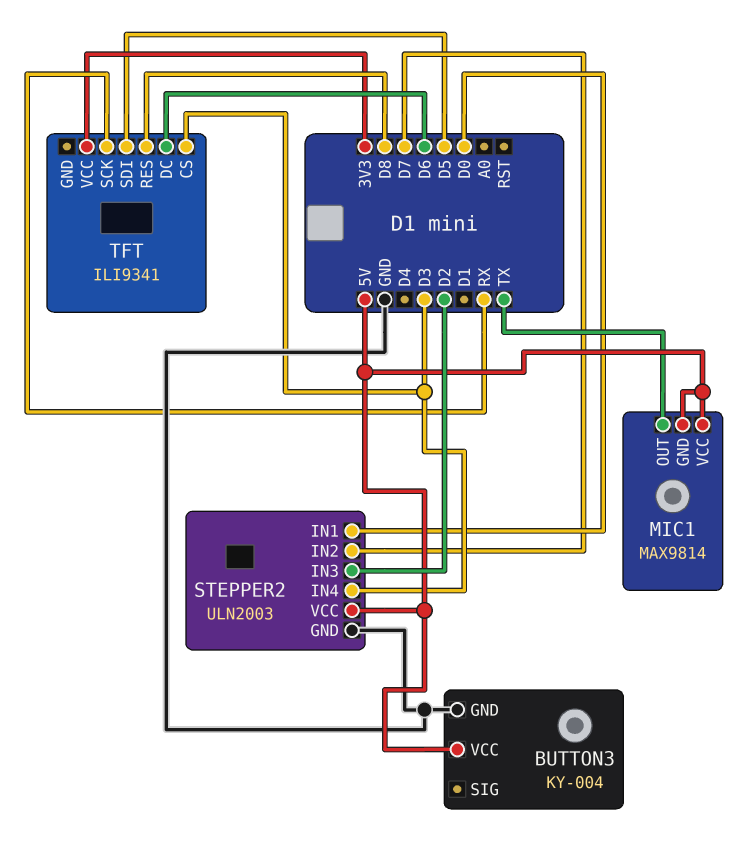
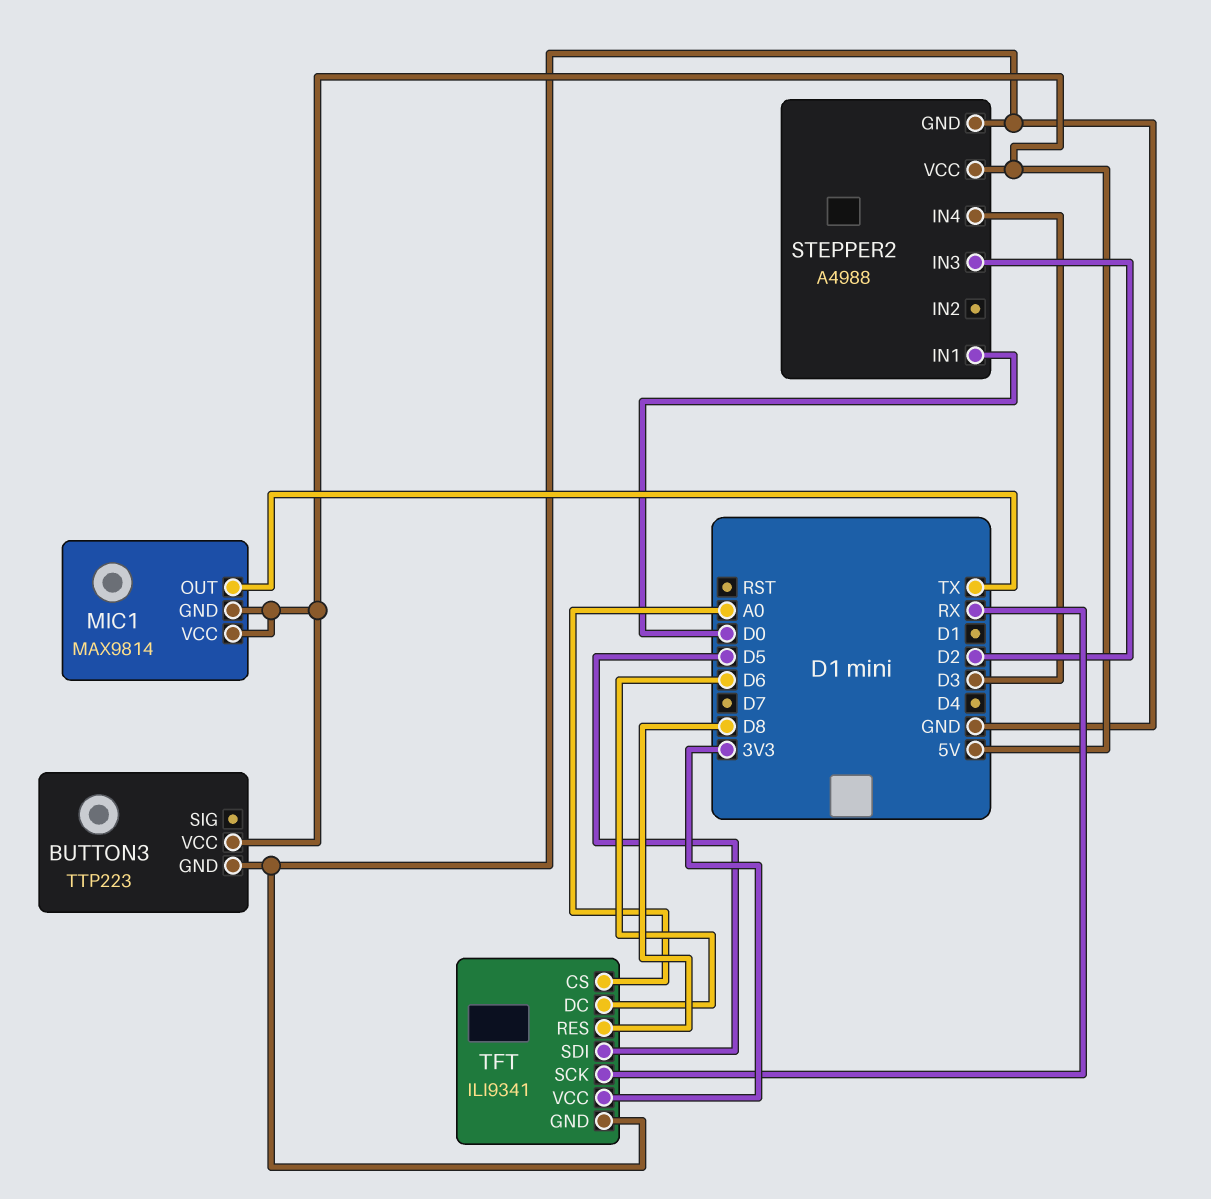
BUTTON3: KY-004 -> TTP223
STEPPER2: ULN2003 -> A4988
STEPPER2 pin IN2: D7 -> none
TFT pin CS: D3 -> A0
TFT pin GND: none -> GND

